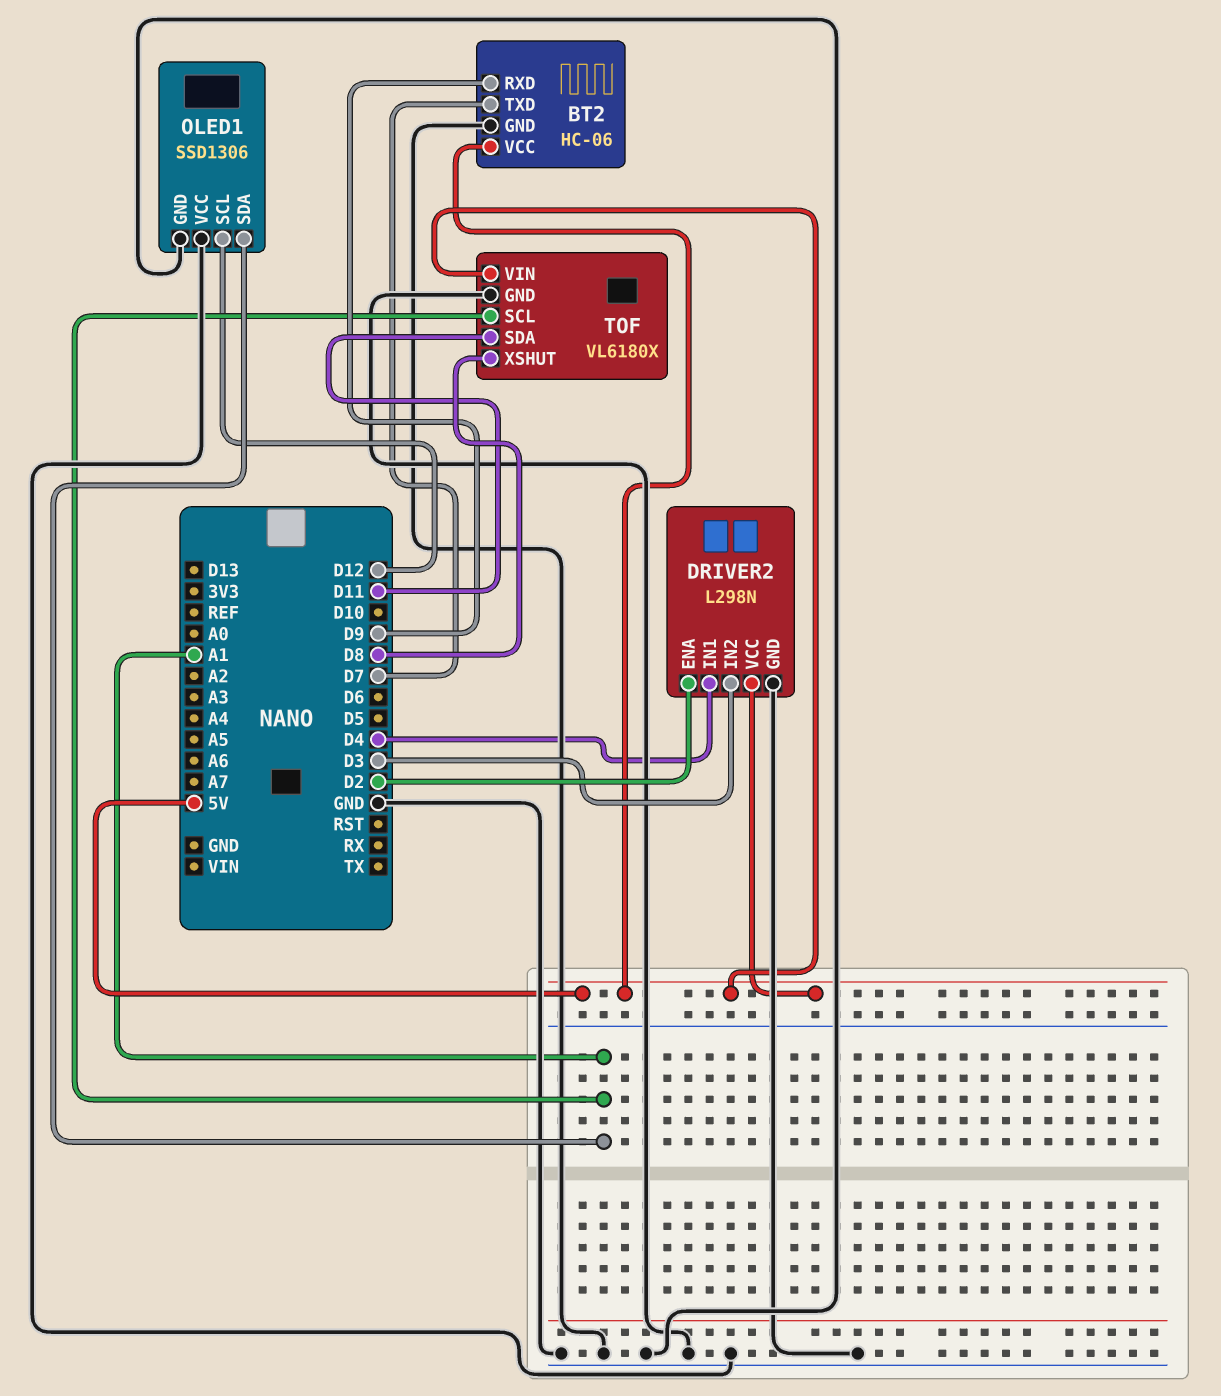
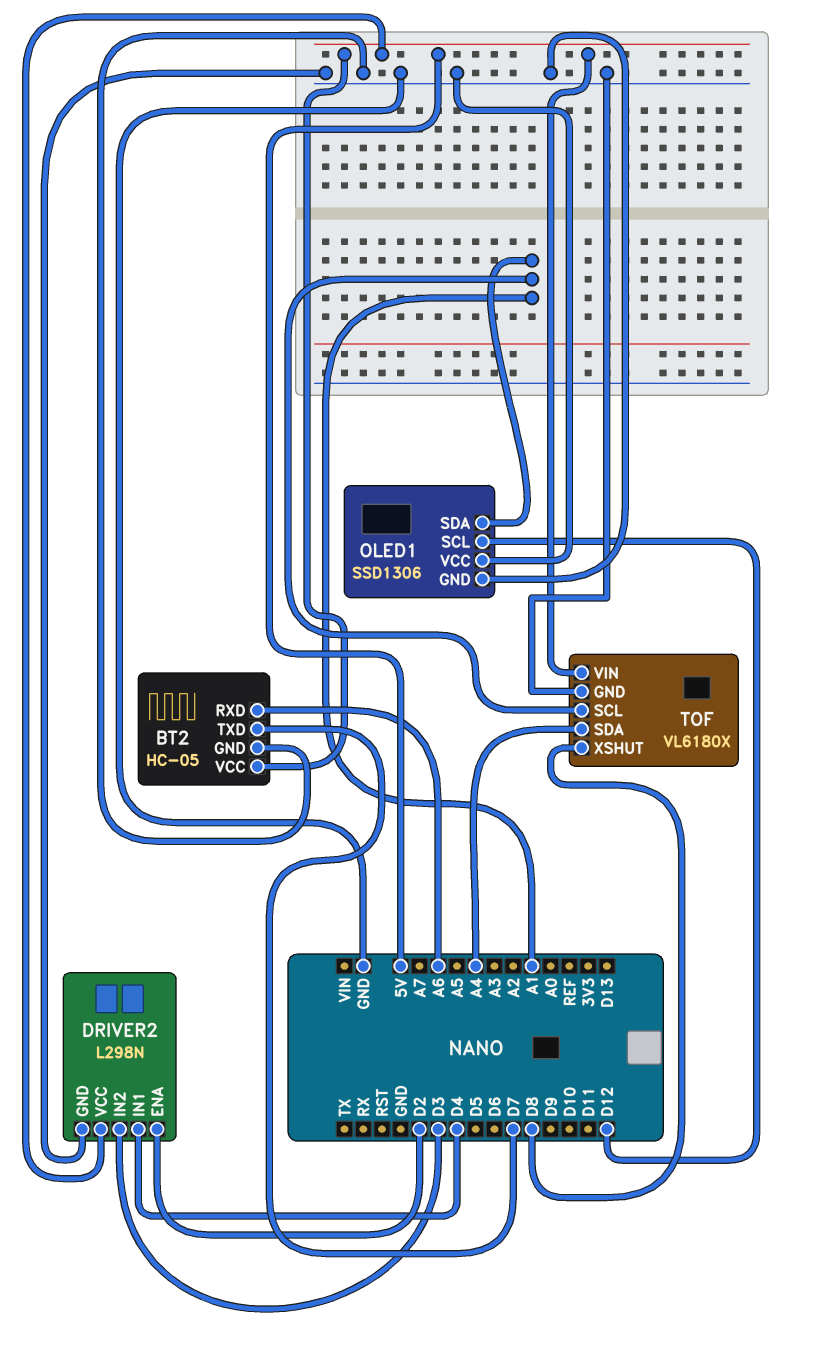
BT2: HC-06 -> HC-05
BT2 pin RXD: D9 -> A6
TOF pin SDA: D11 -> A4

